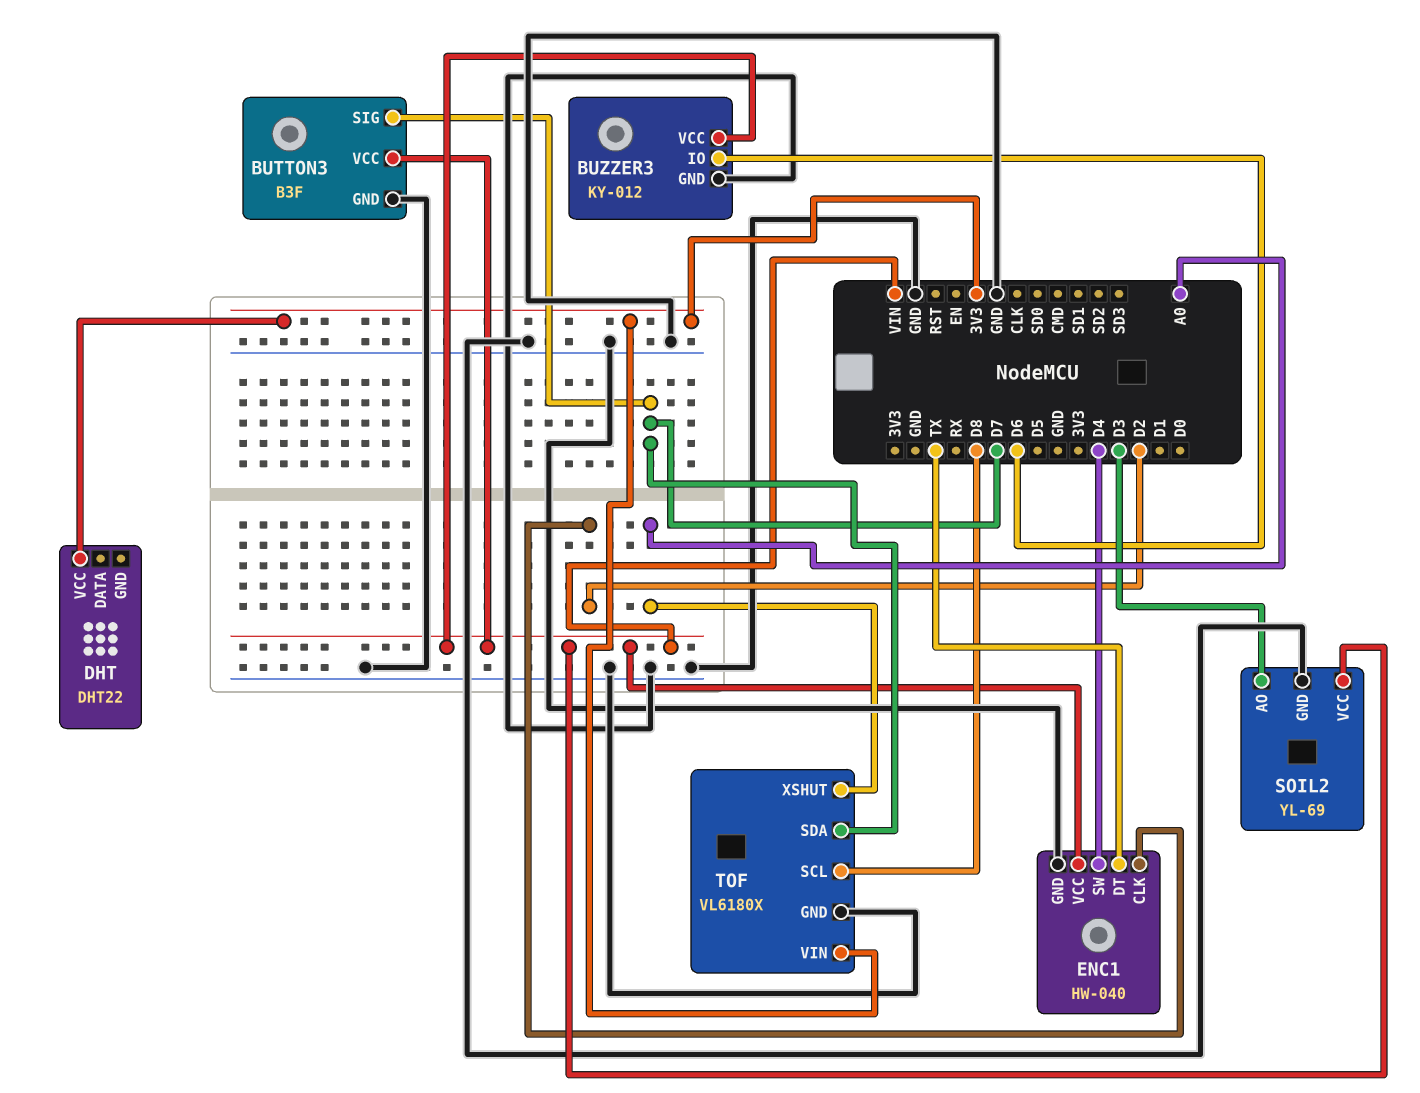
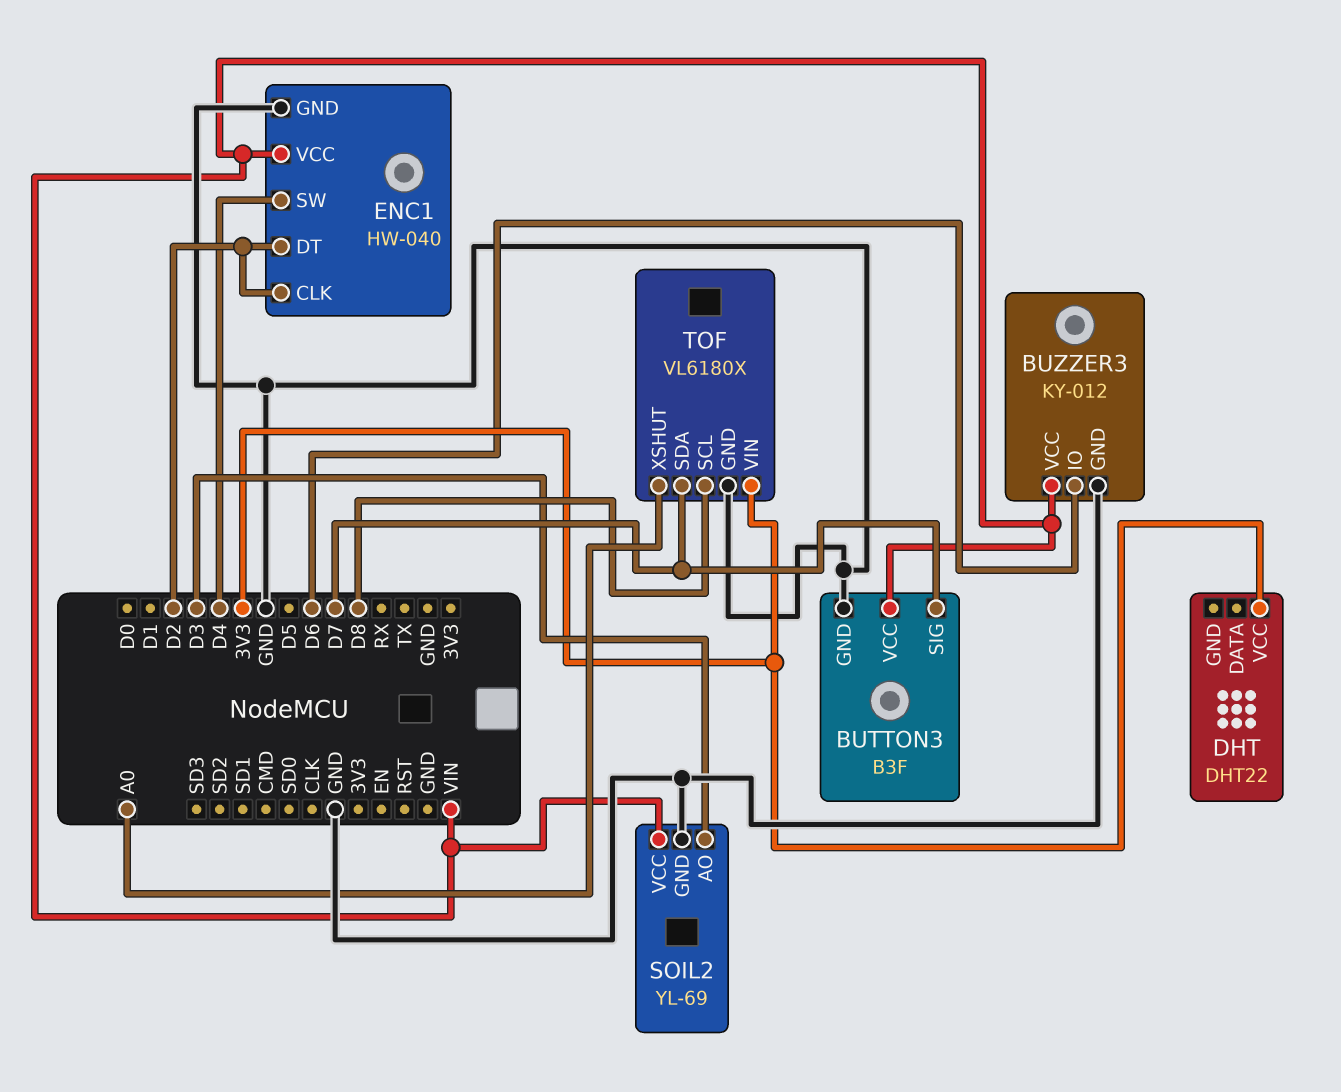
ENC1 pin DT: TX -> D2

